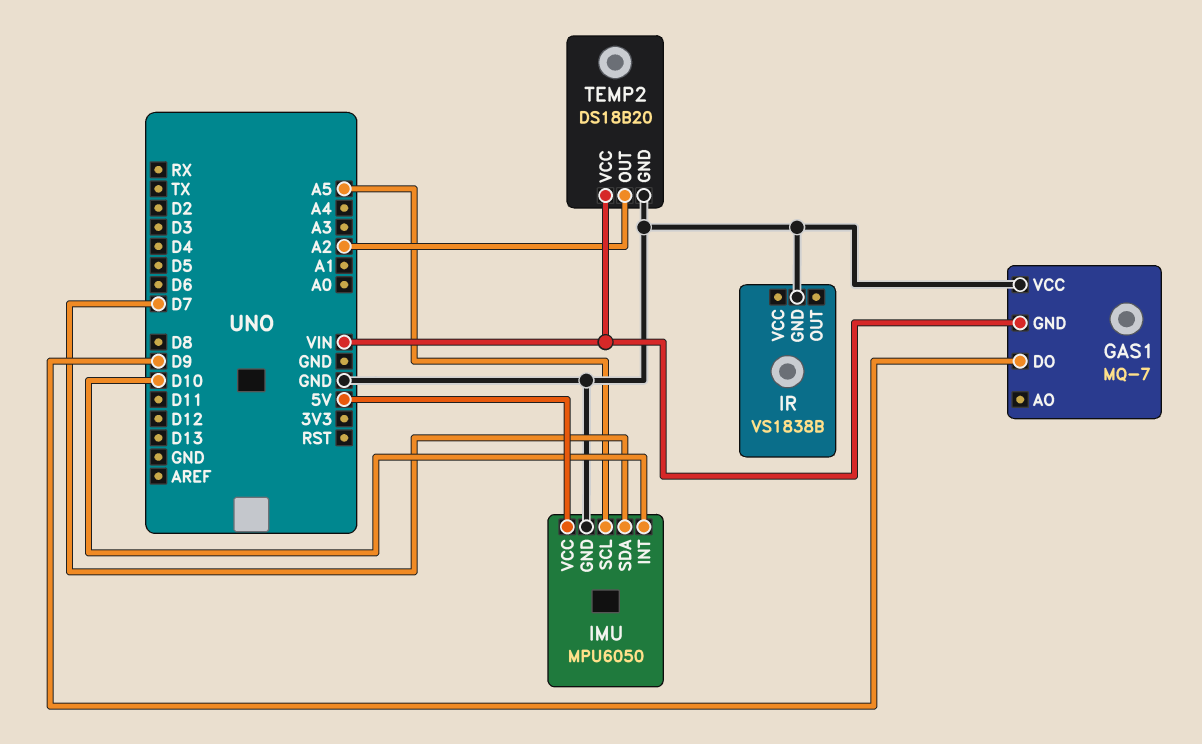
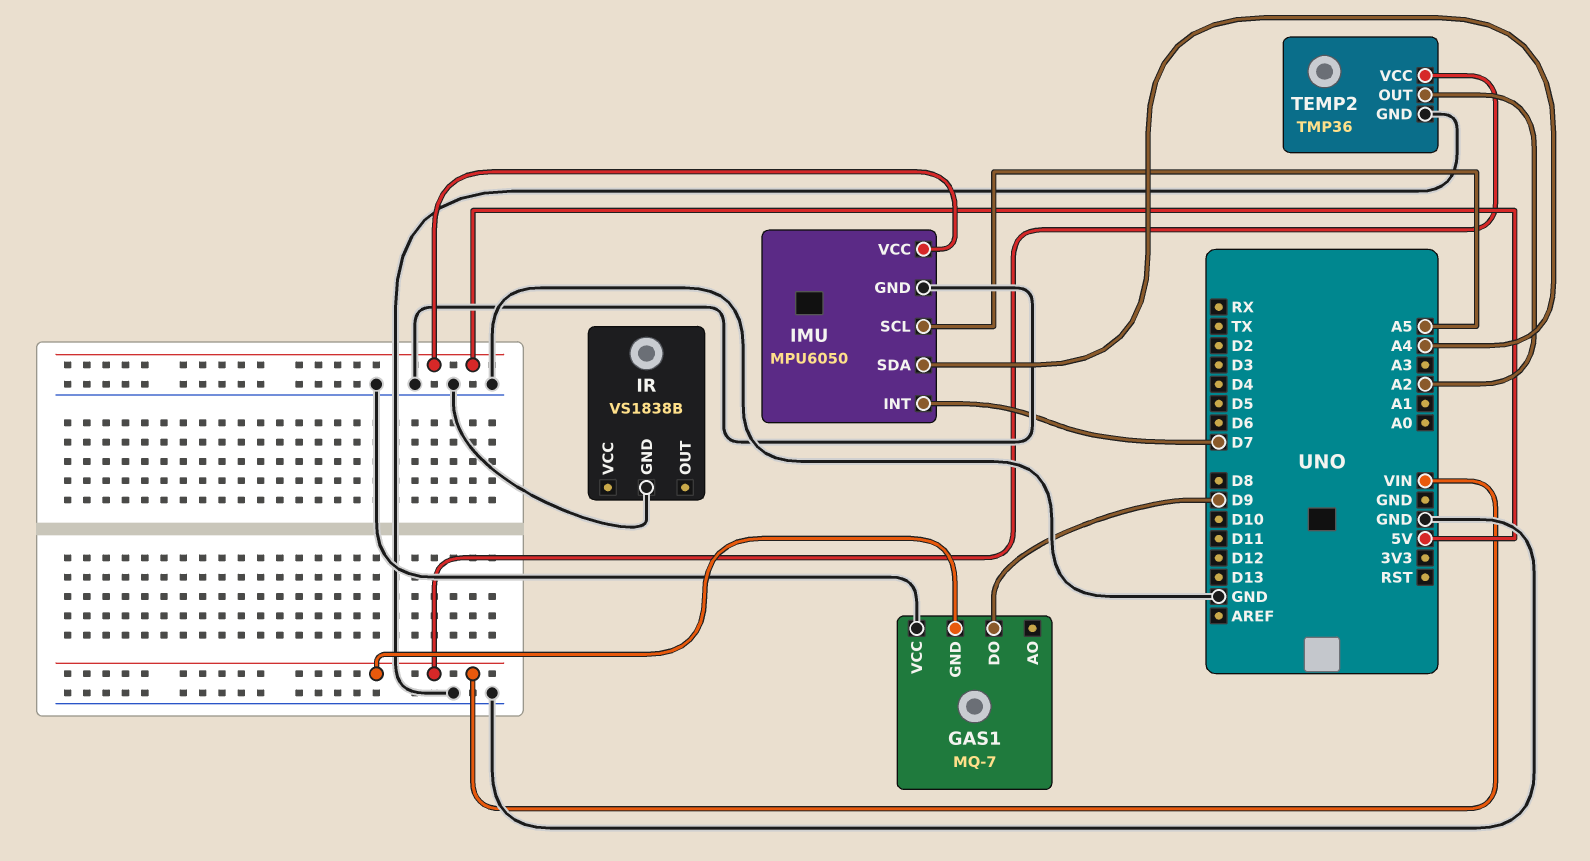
IMU pin INT: D10 -> D7
IMU pin SDA: D7 -> A4
TEMP2: DS18B20 -> TMP36

